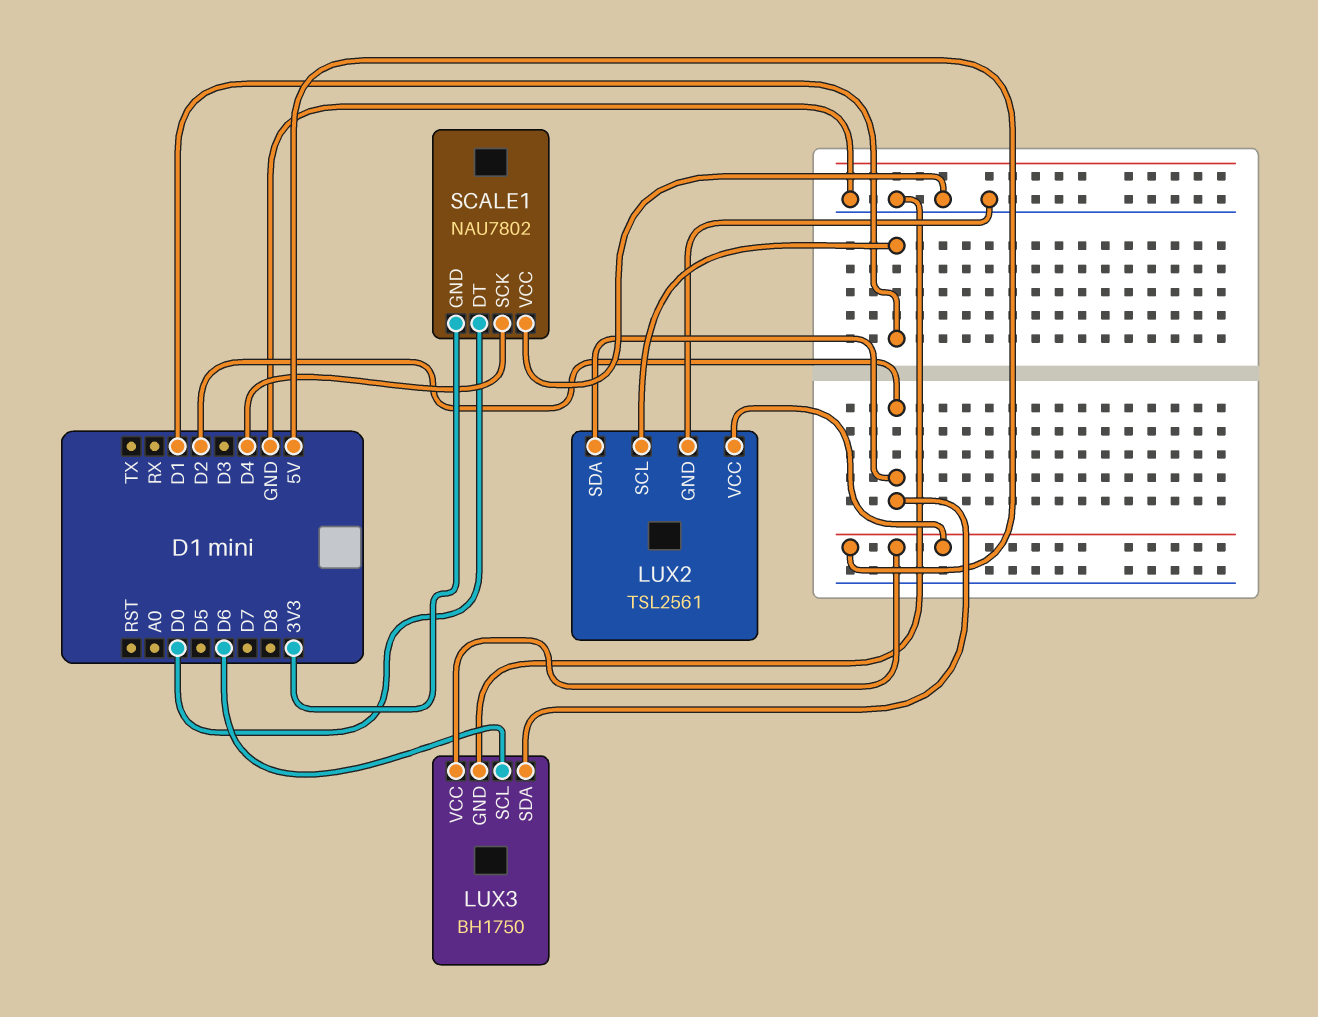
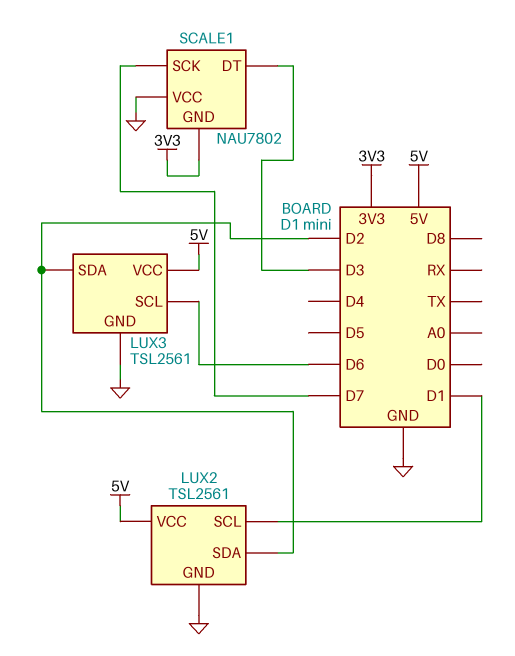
LUX3: BH1750 -> TSL2561
SCALE1 pin DT: D0 -> D3
SCALE1 pin SCK: D4 -> D7

